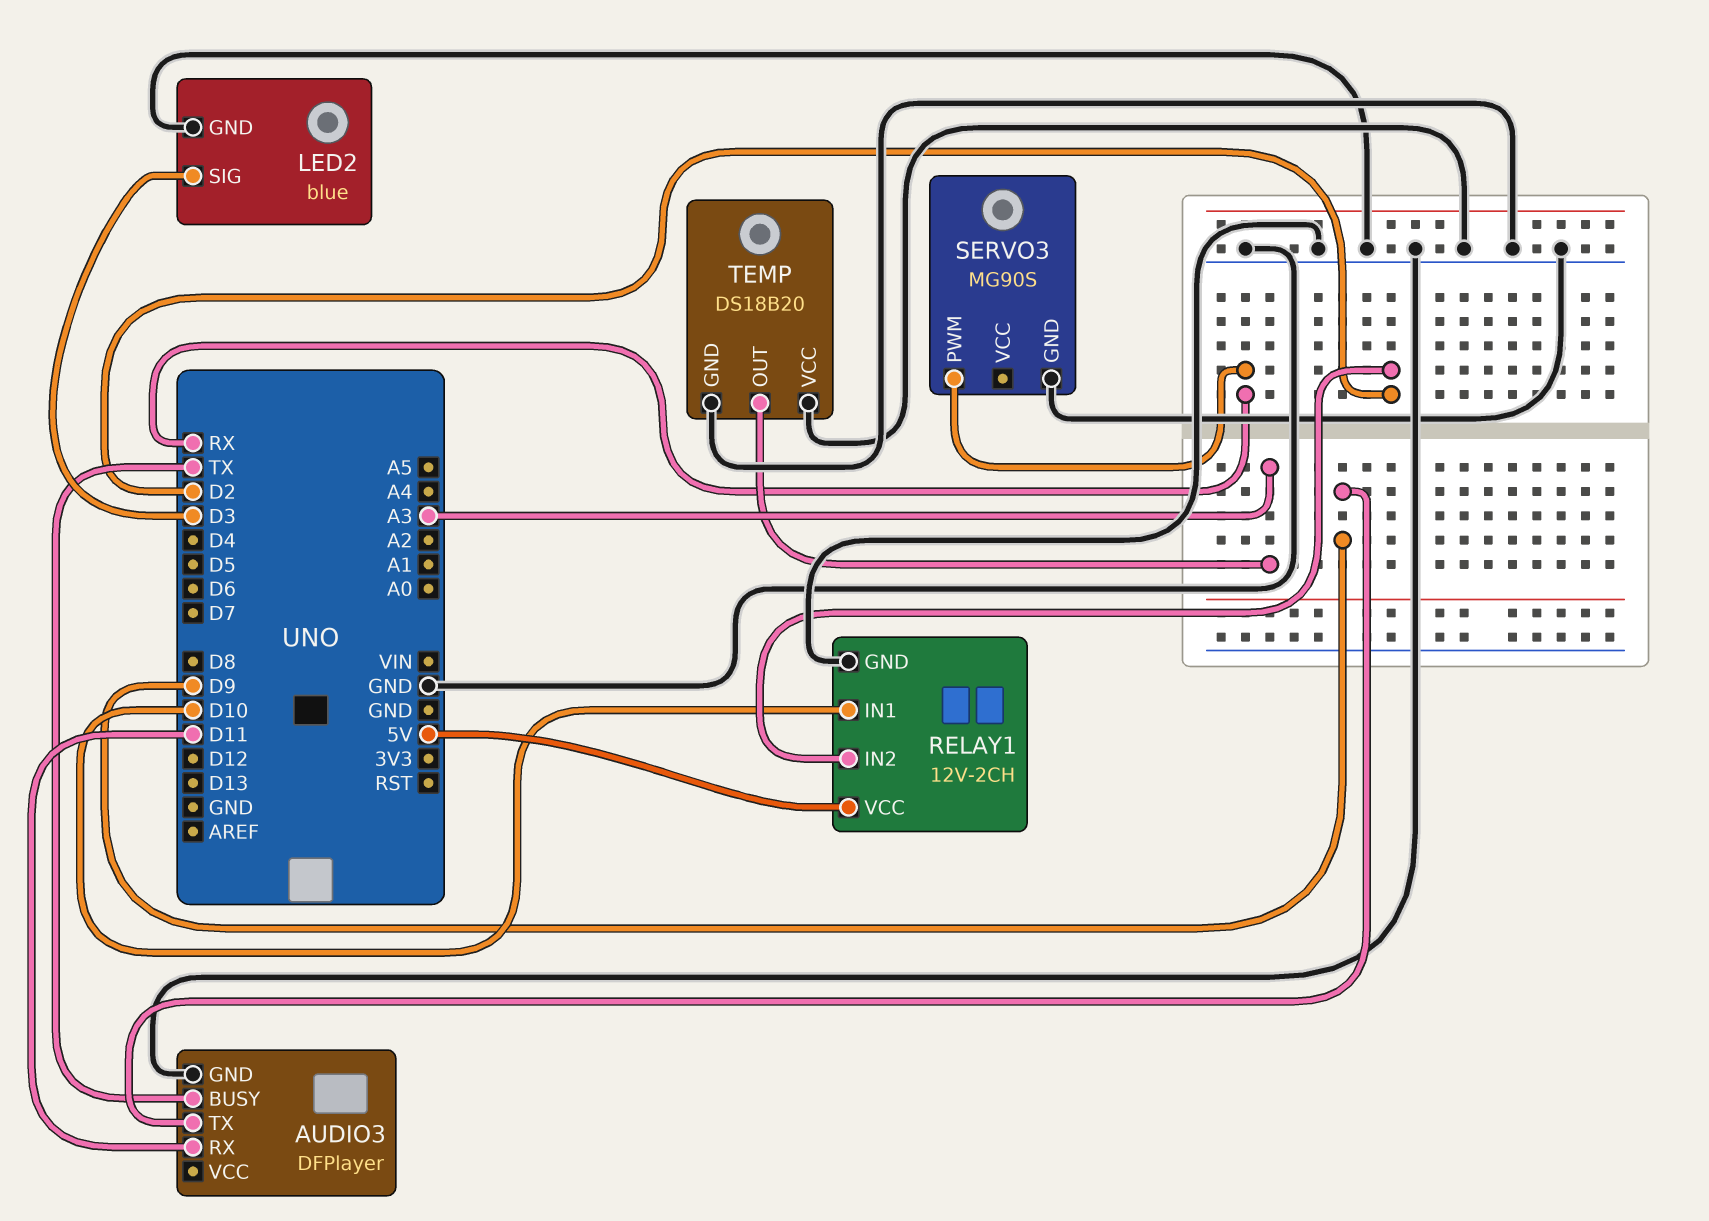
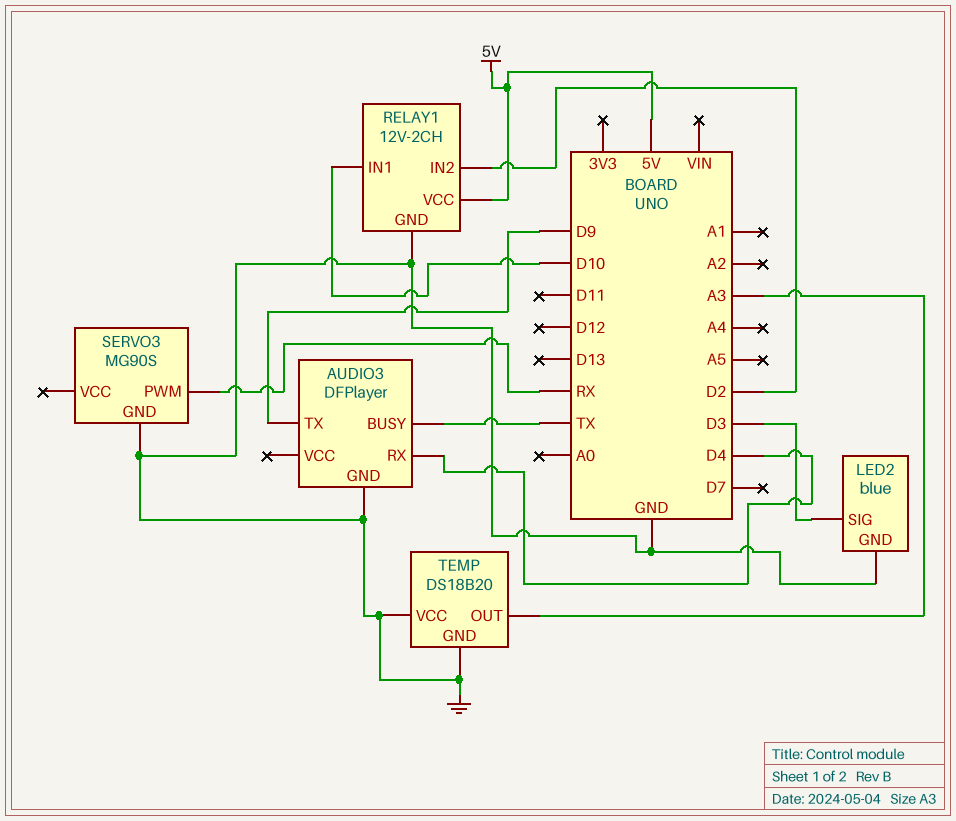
AUDIO3 pin RX: D11 -> D4

